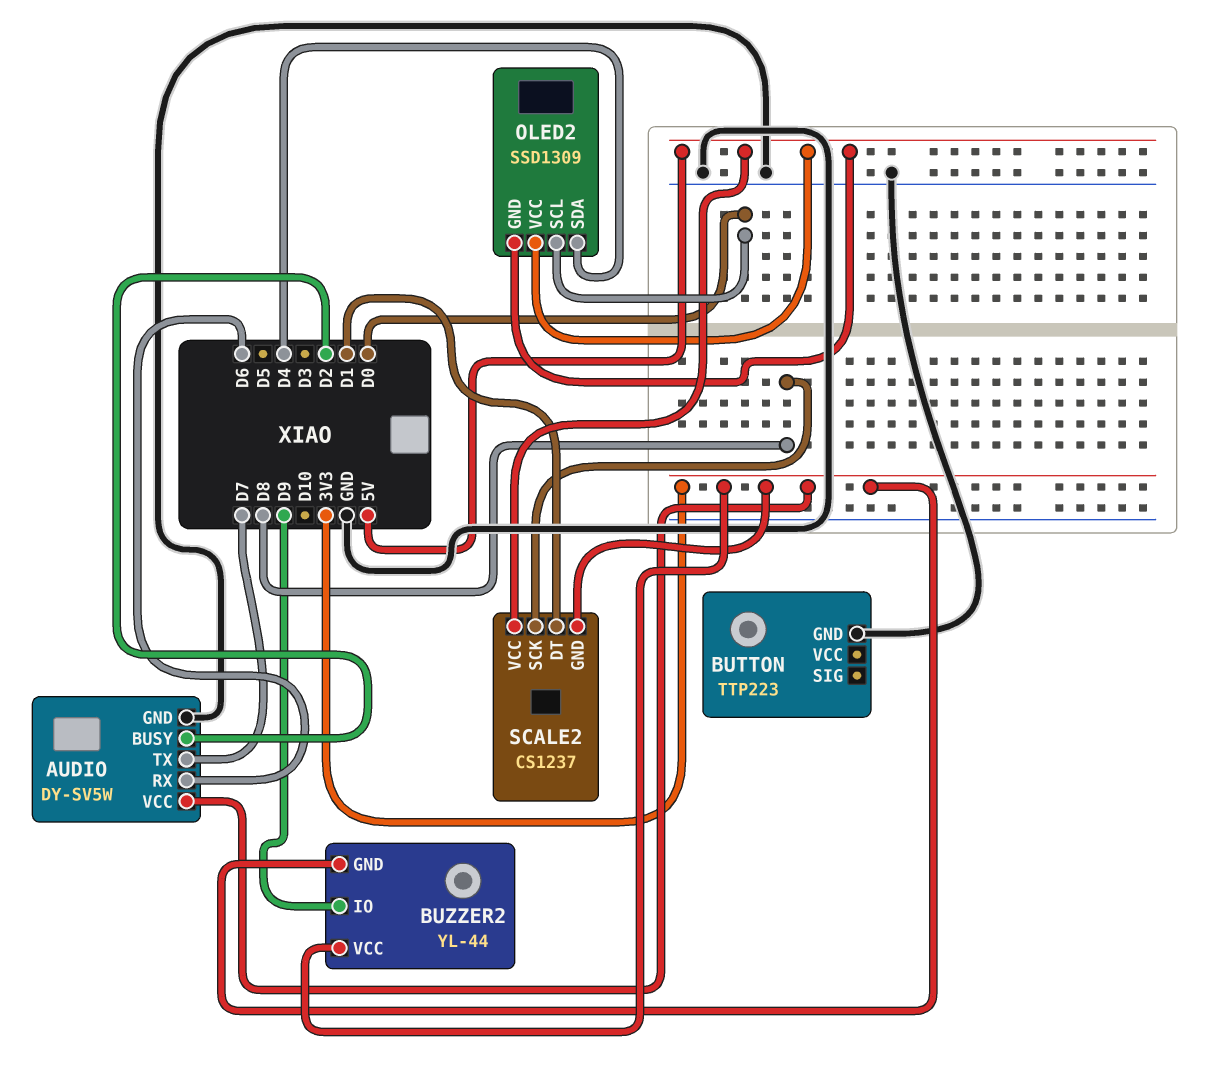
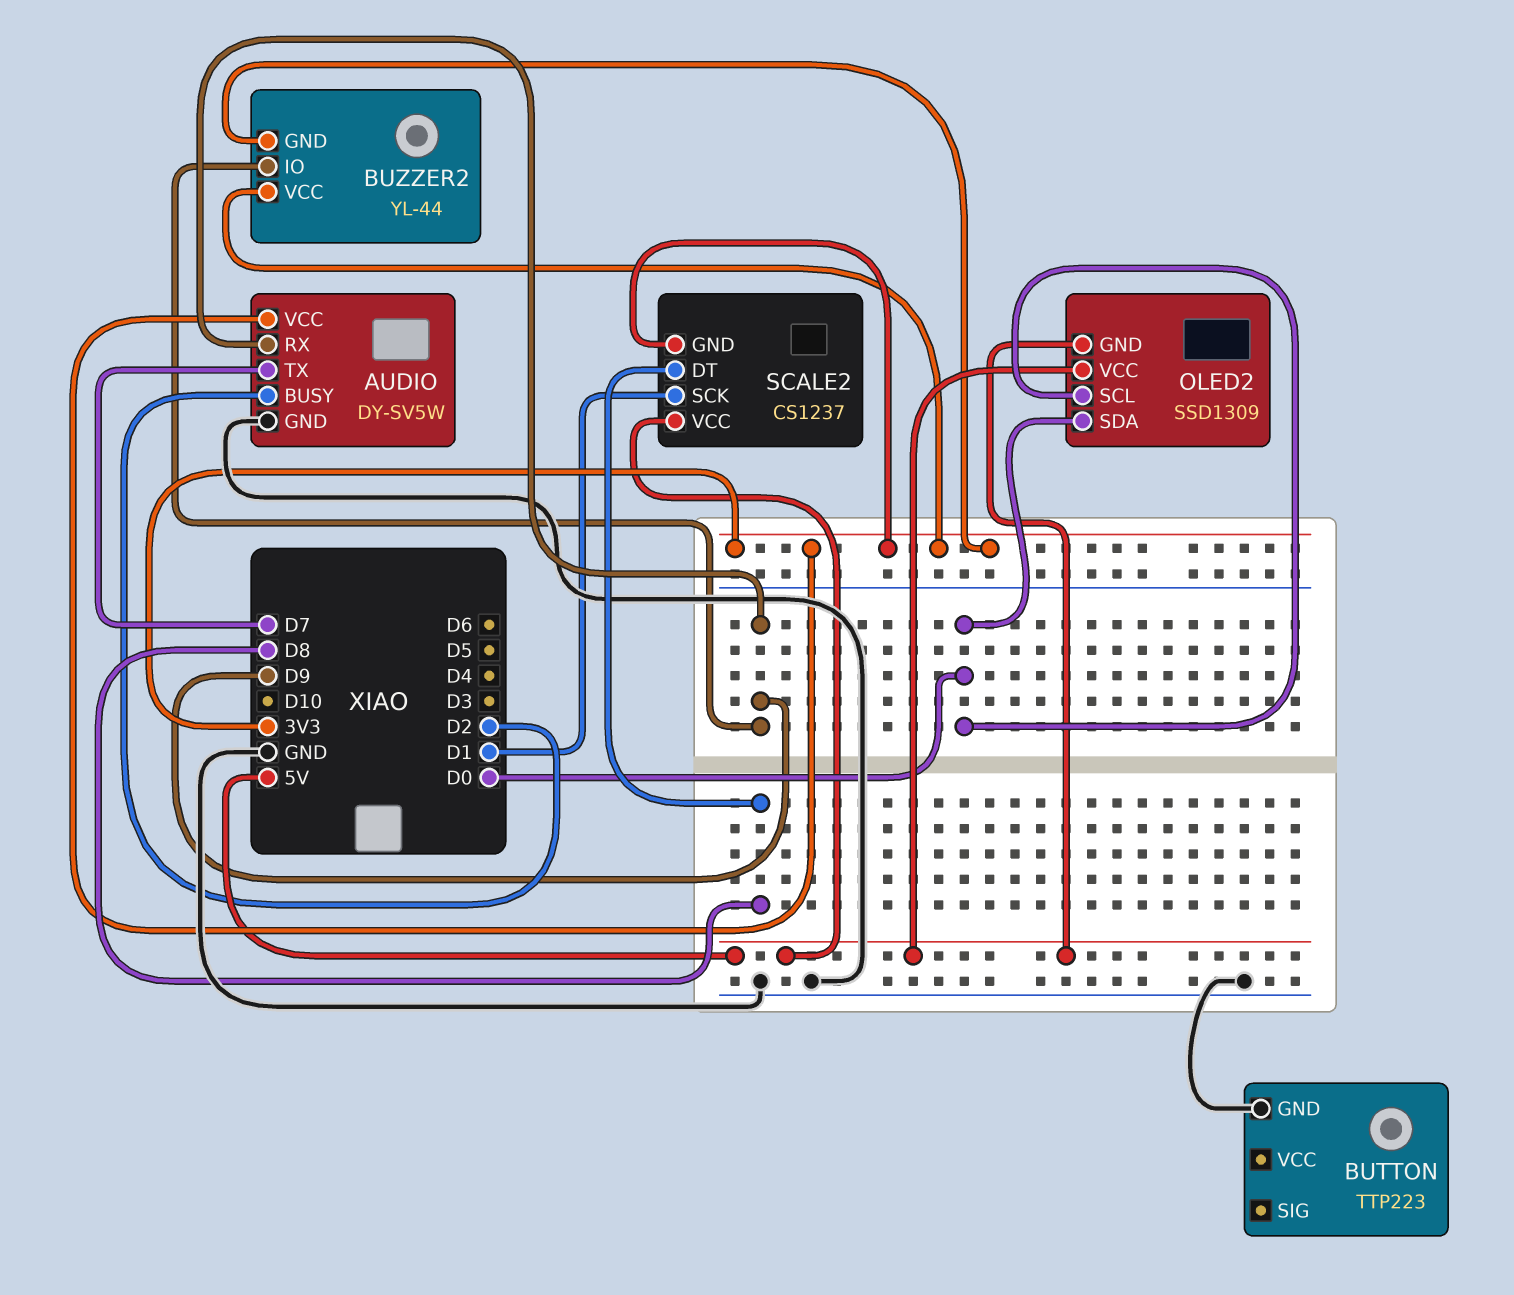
AUDIO pin RX: D6 -> D9
OLED2 pin SDA: D4 -> D0
SCALE2 pin DT: D1 -> D8
SCALE2 pin SCK: D8 -> D1

